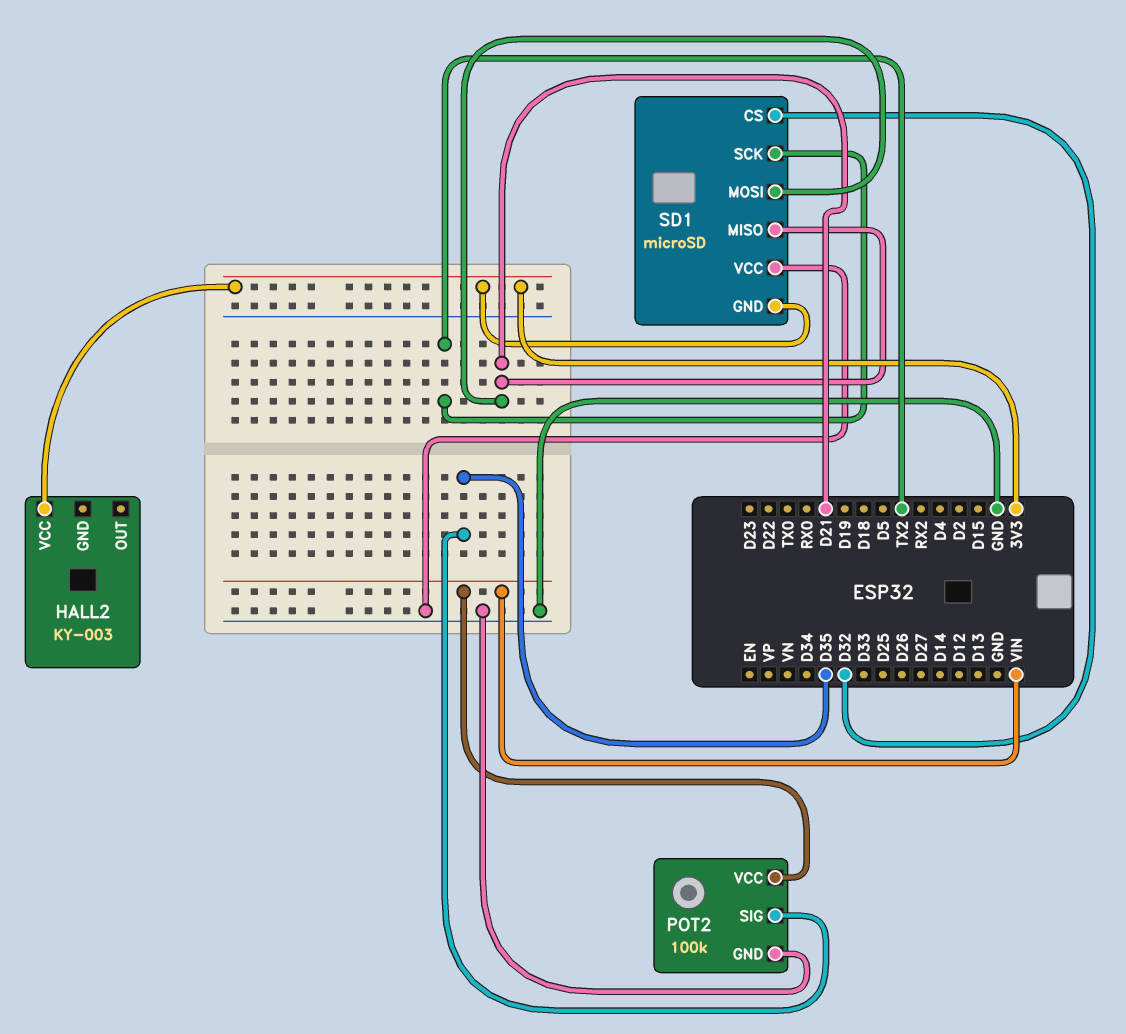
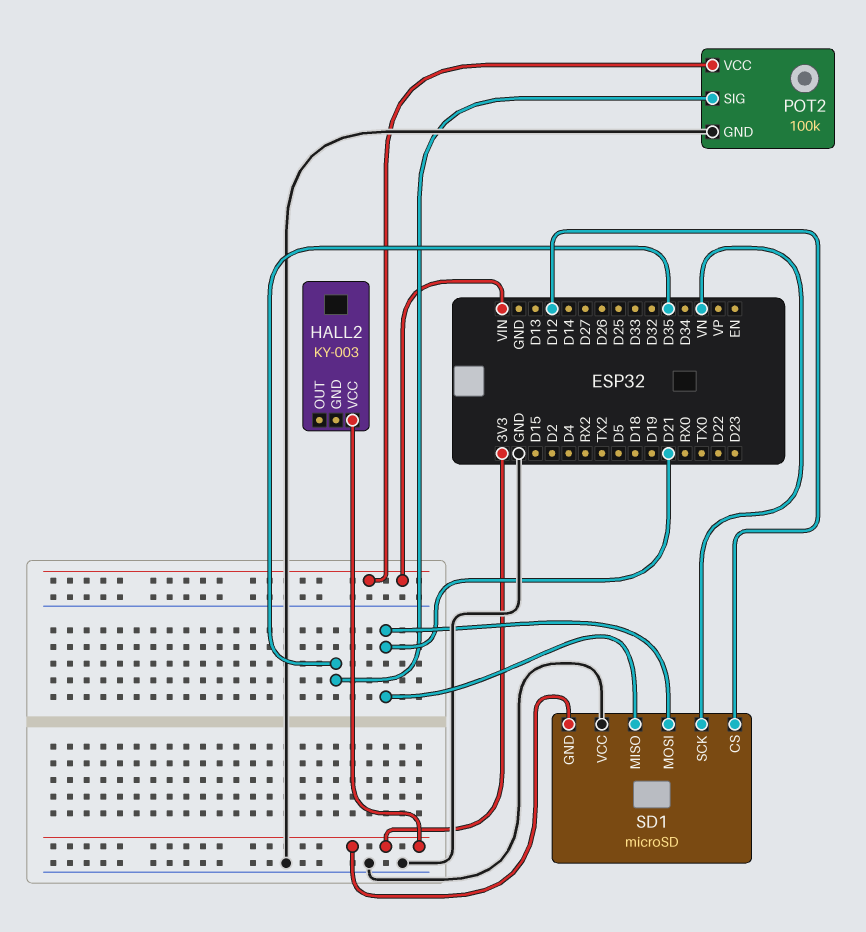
SD1 pin CS: D32 -> D12
SD1 pin SCK: TX2 -> VN

